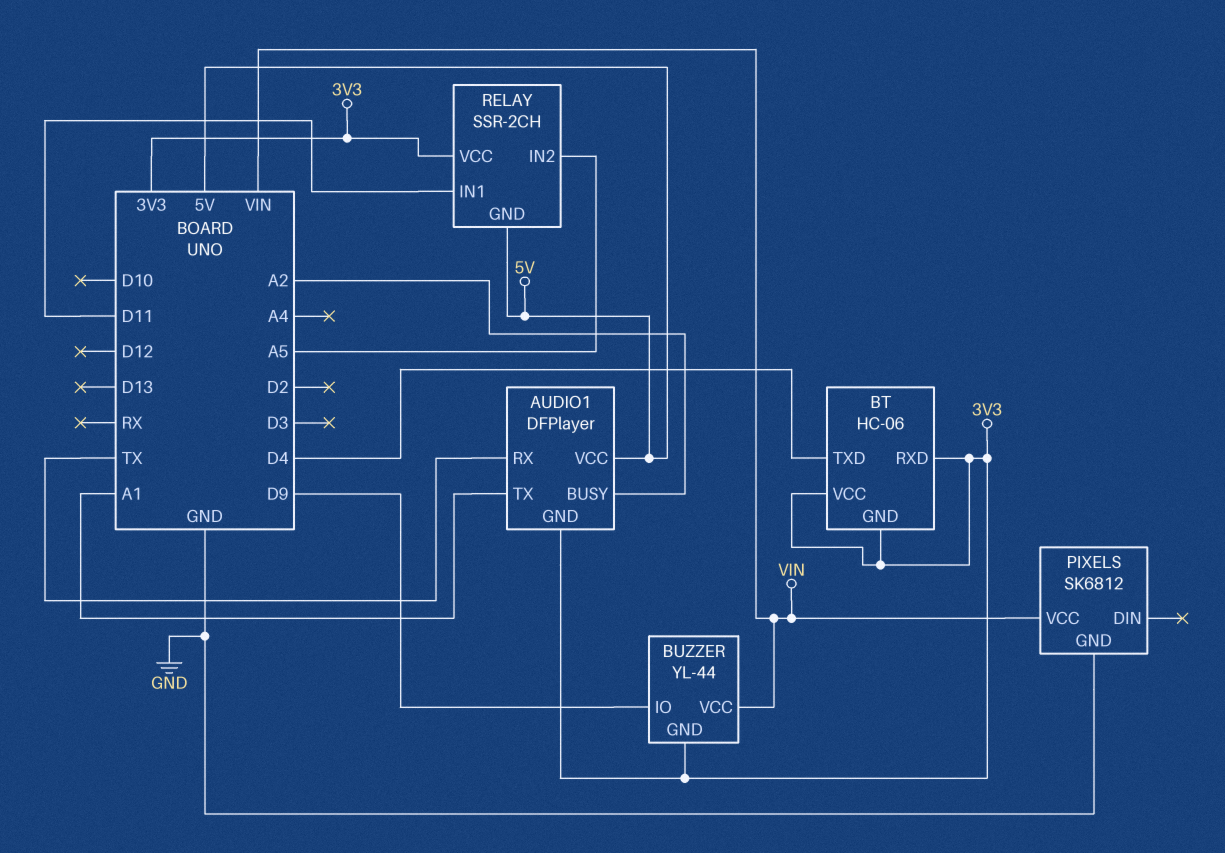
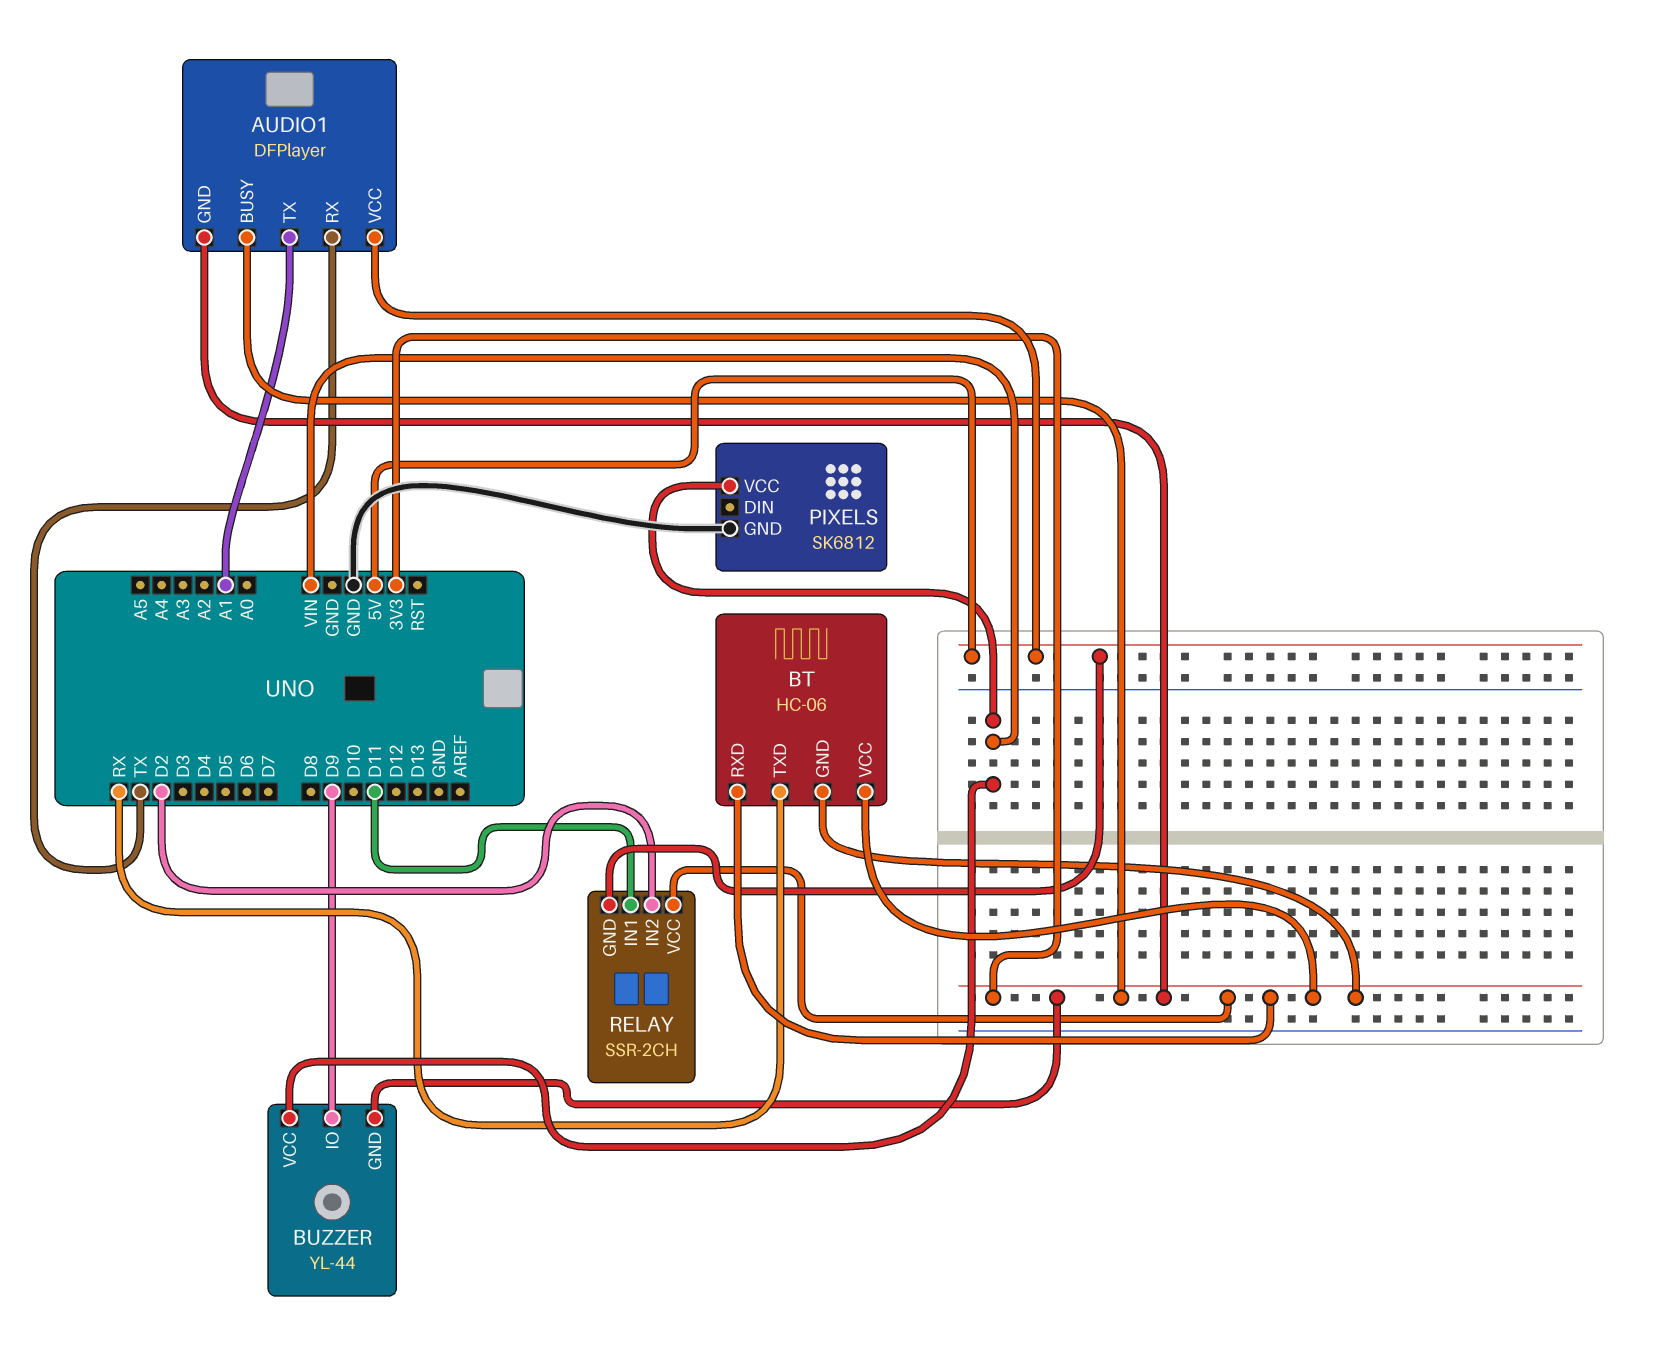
AUDIO1 pin BUSY: A2 -> 3V3
BT pin TXD: D4 -> RX
RELAY pin IN2: A5 -> D2

